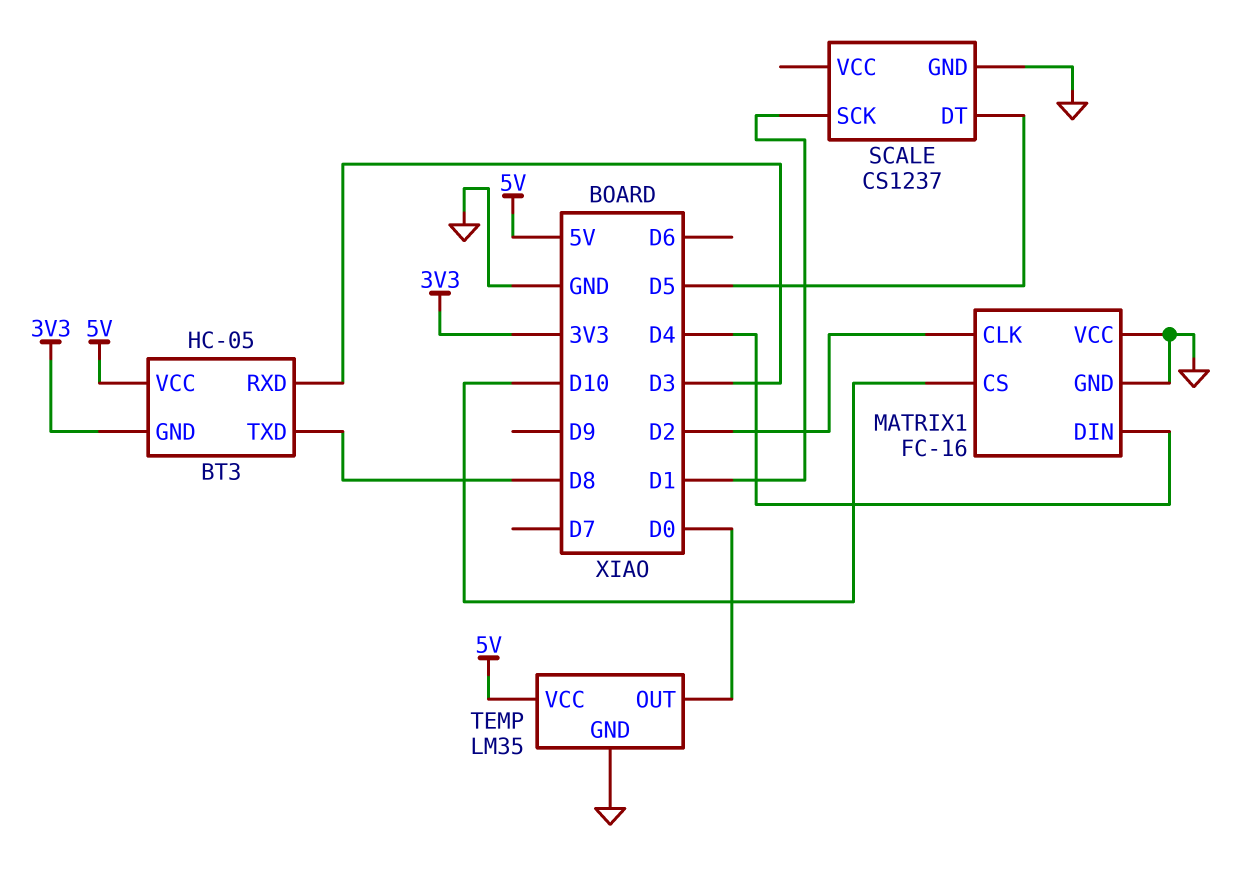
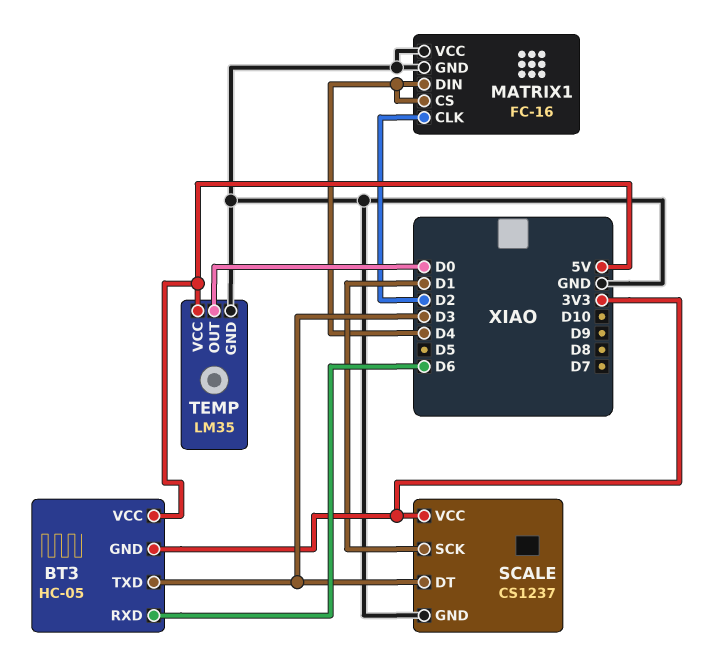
BT3 pin RXD: D3 -> D6
BT3 pin TXD: D8 -> D3
MATRIX1 pin CS: D10 -> D4
SCALE pin DT: D5 -> D3
SCALE pin VCC: none -> 3V3

